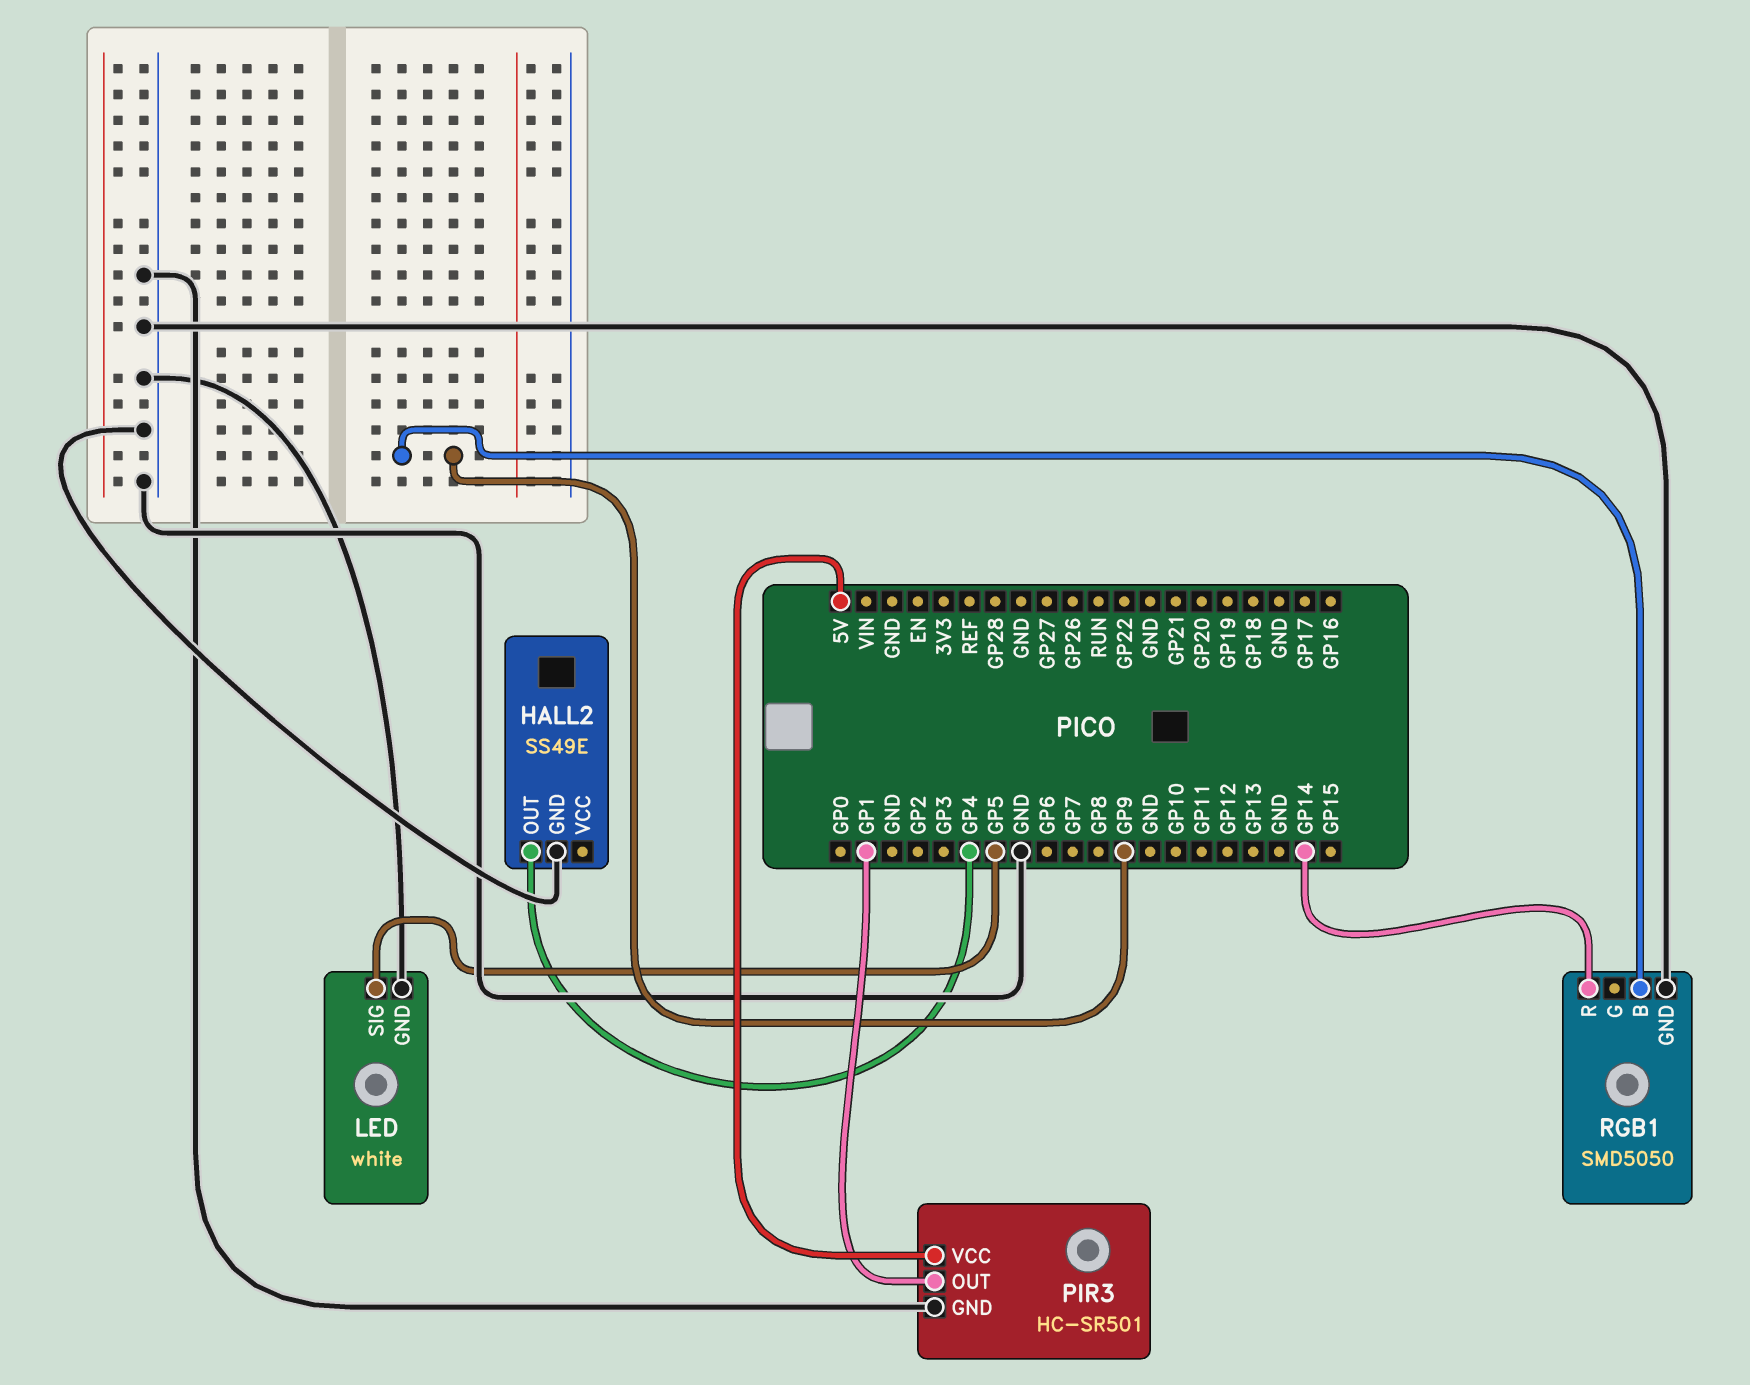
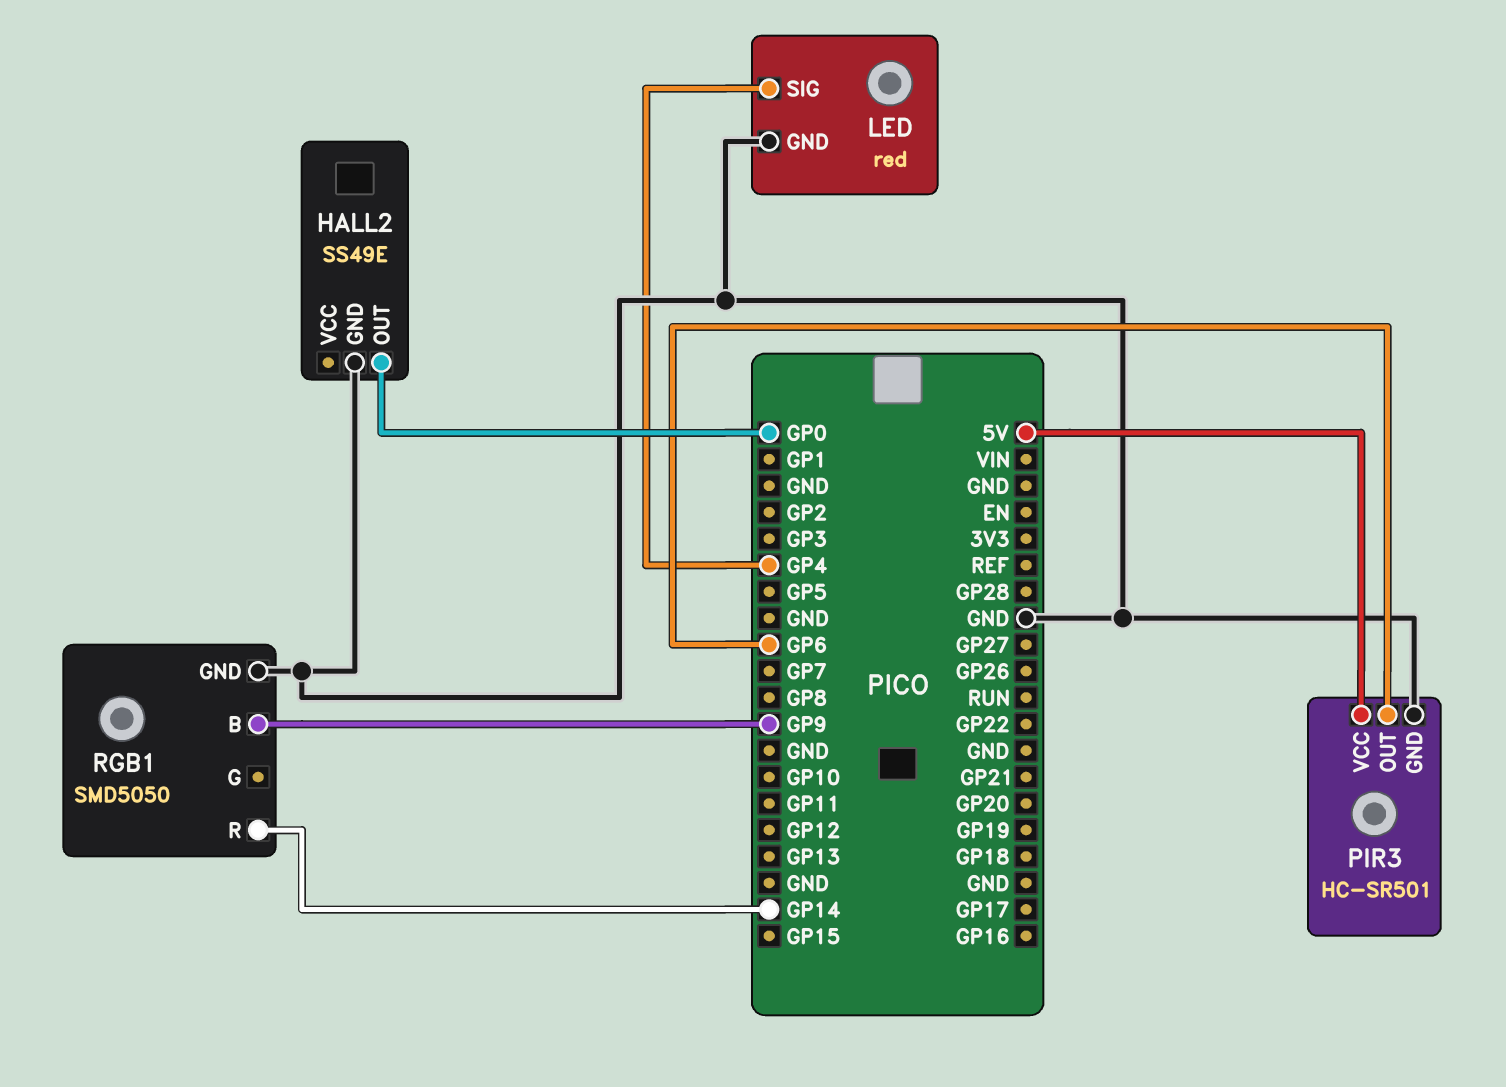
HALL2 pin OUT: GP4 -> GP0
LED: white -> red
LED pin SIG: GP5 -> GP4
PIR3 pin OUT: GP1 -> GP6

